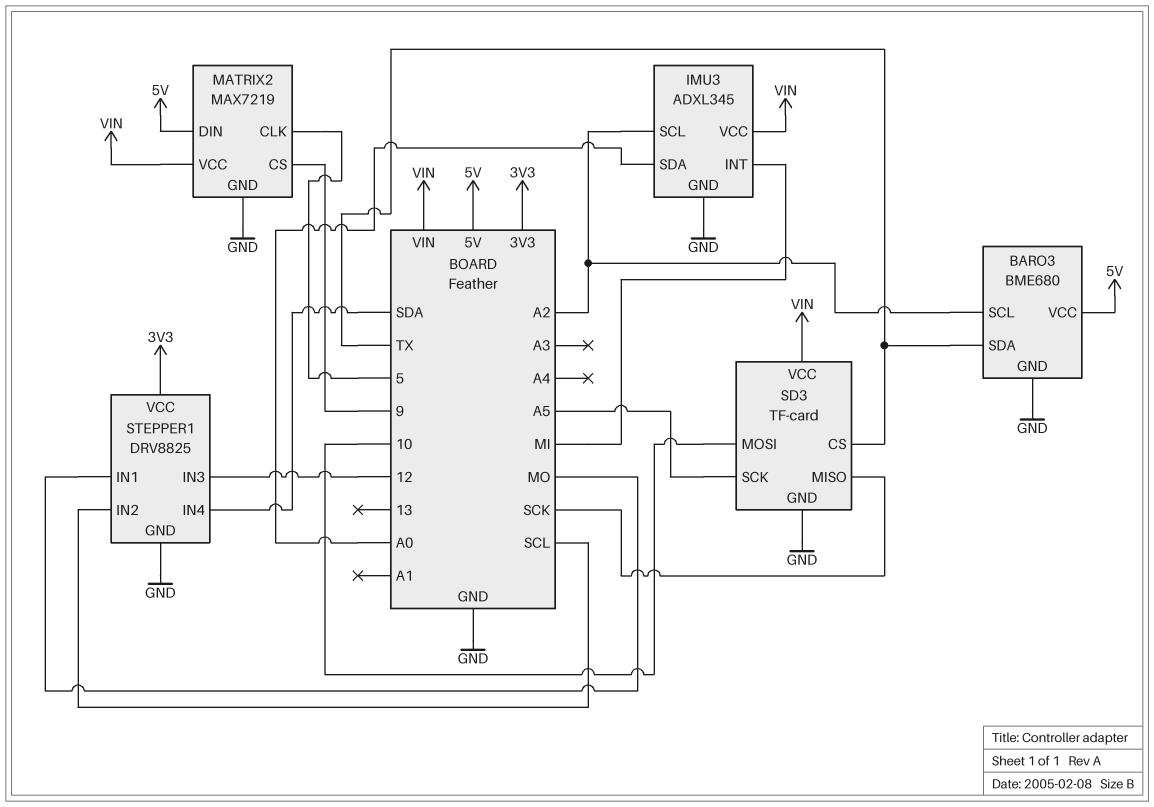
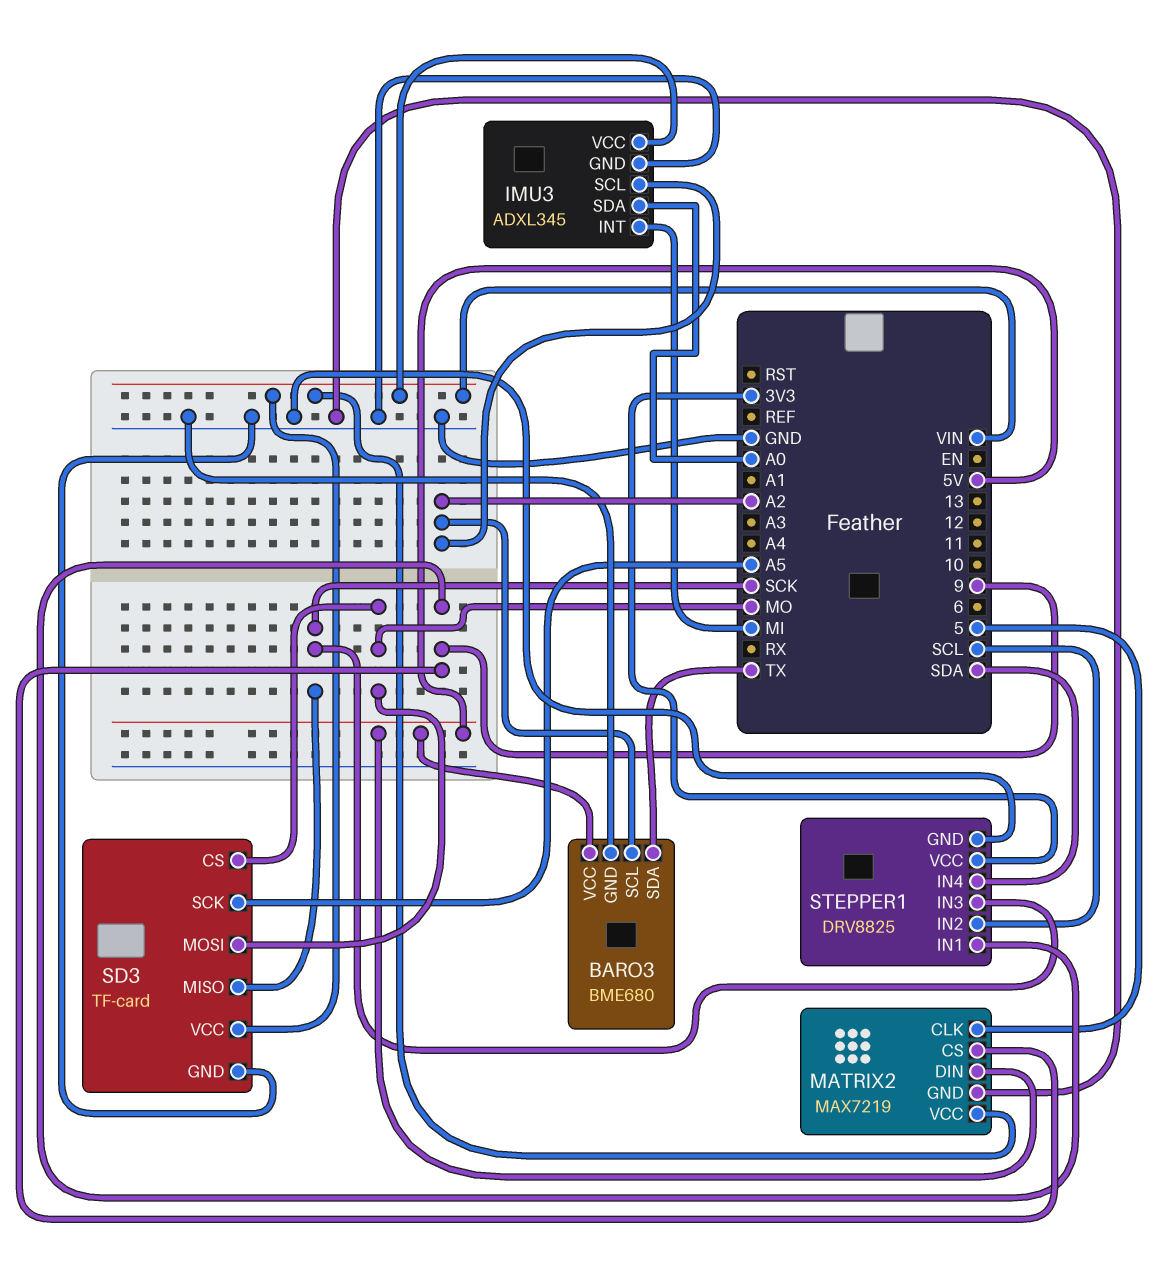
SD3 pin CS: TX -> MO
SD3 pin MOSI: 10 -> MO
STEPPER1 pin IN1: MO -> 9
STEPPER1 pin IN3: 12 -> SCK

